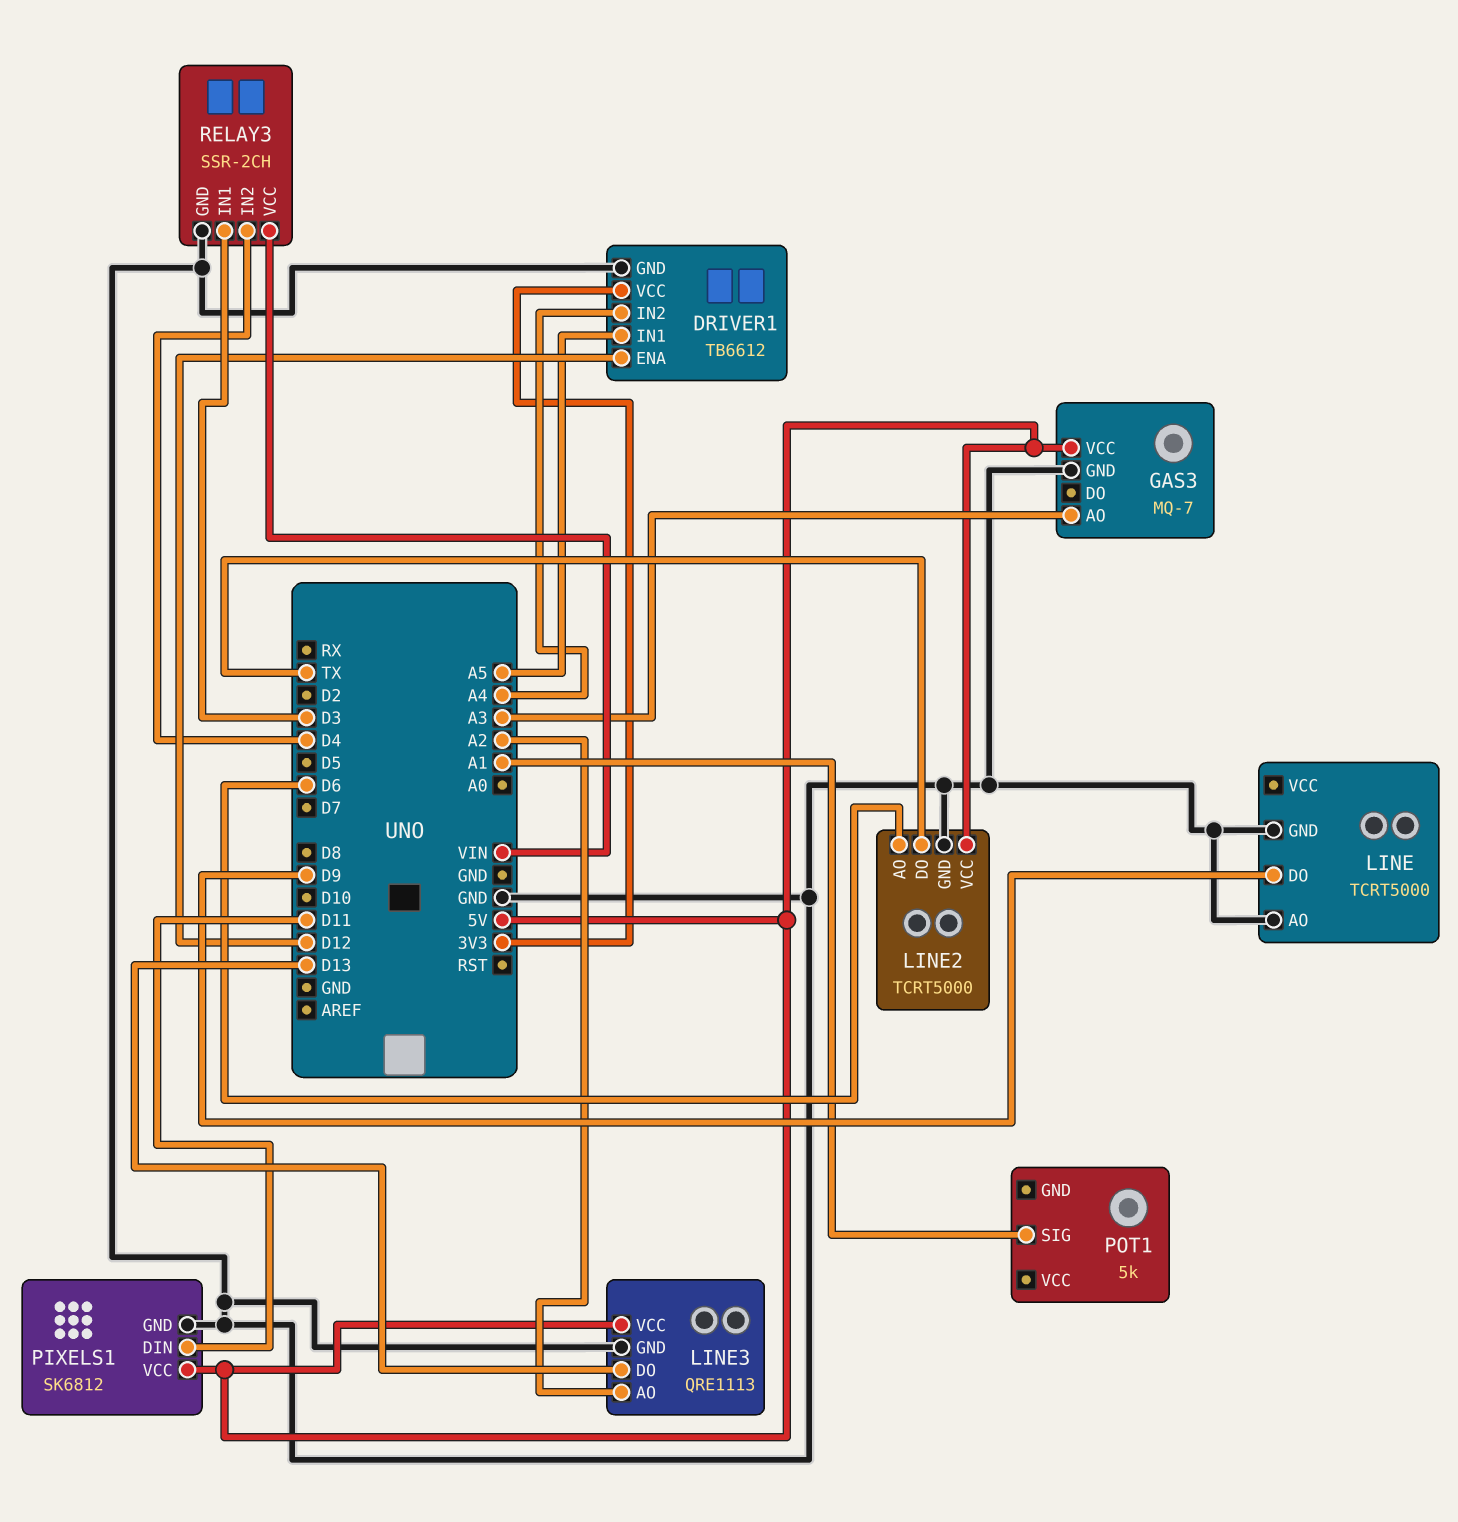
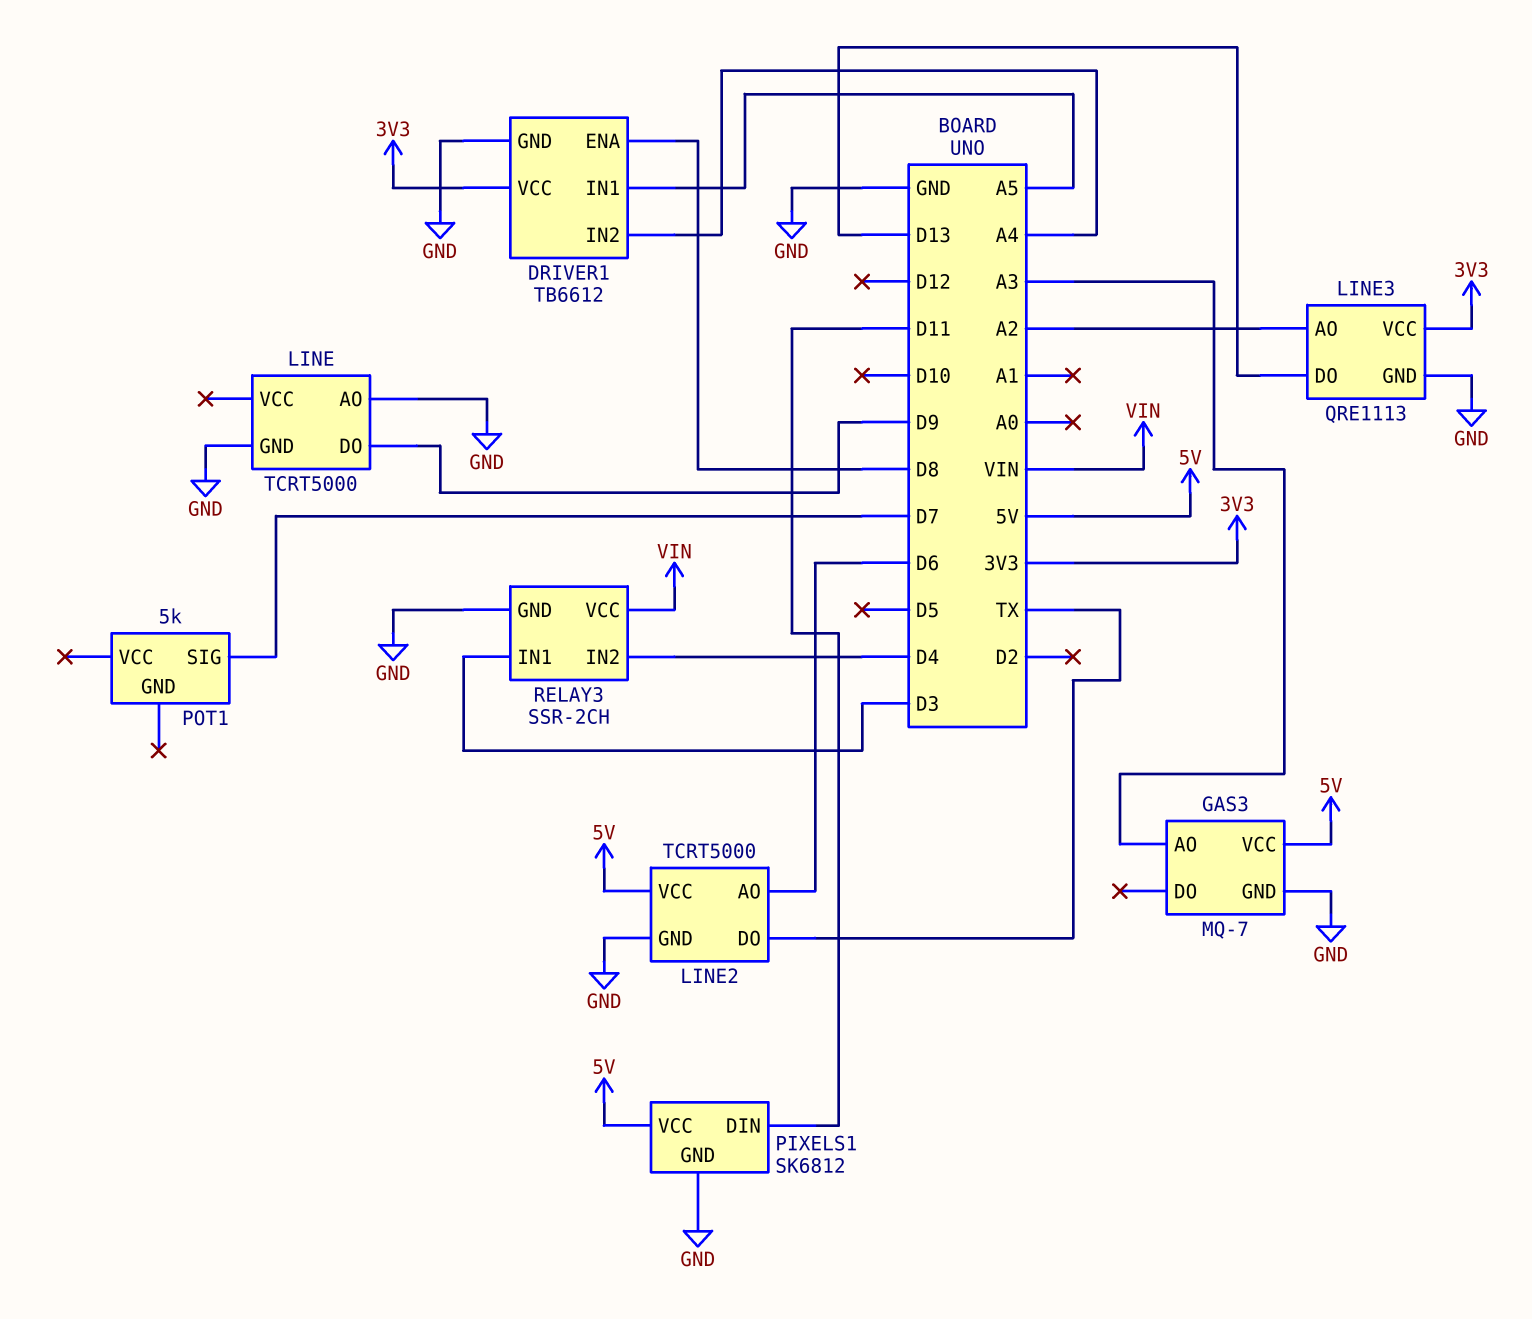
DRIVER1 pin ENA: D12 -> D8
LINE3 pin VCC: 5V -> 3V3
POT1 pin SIG: A1 -> D7

